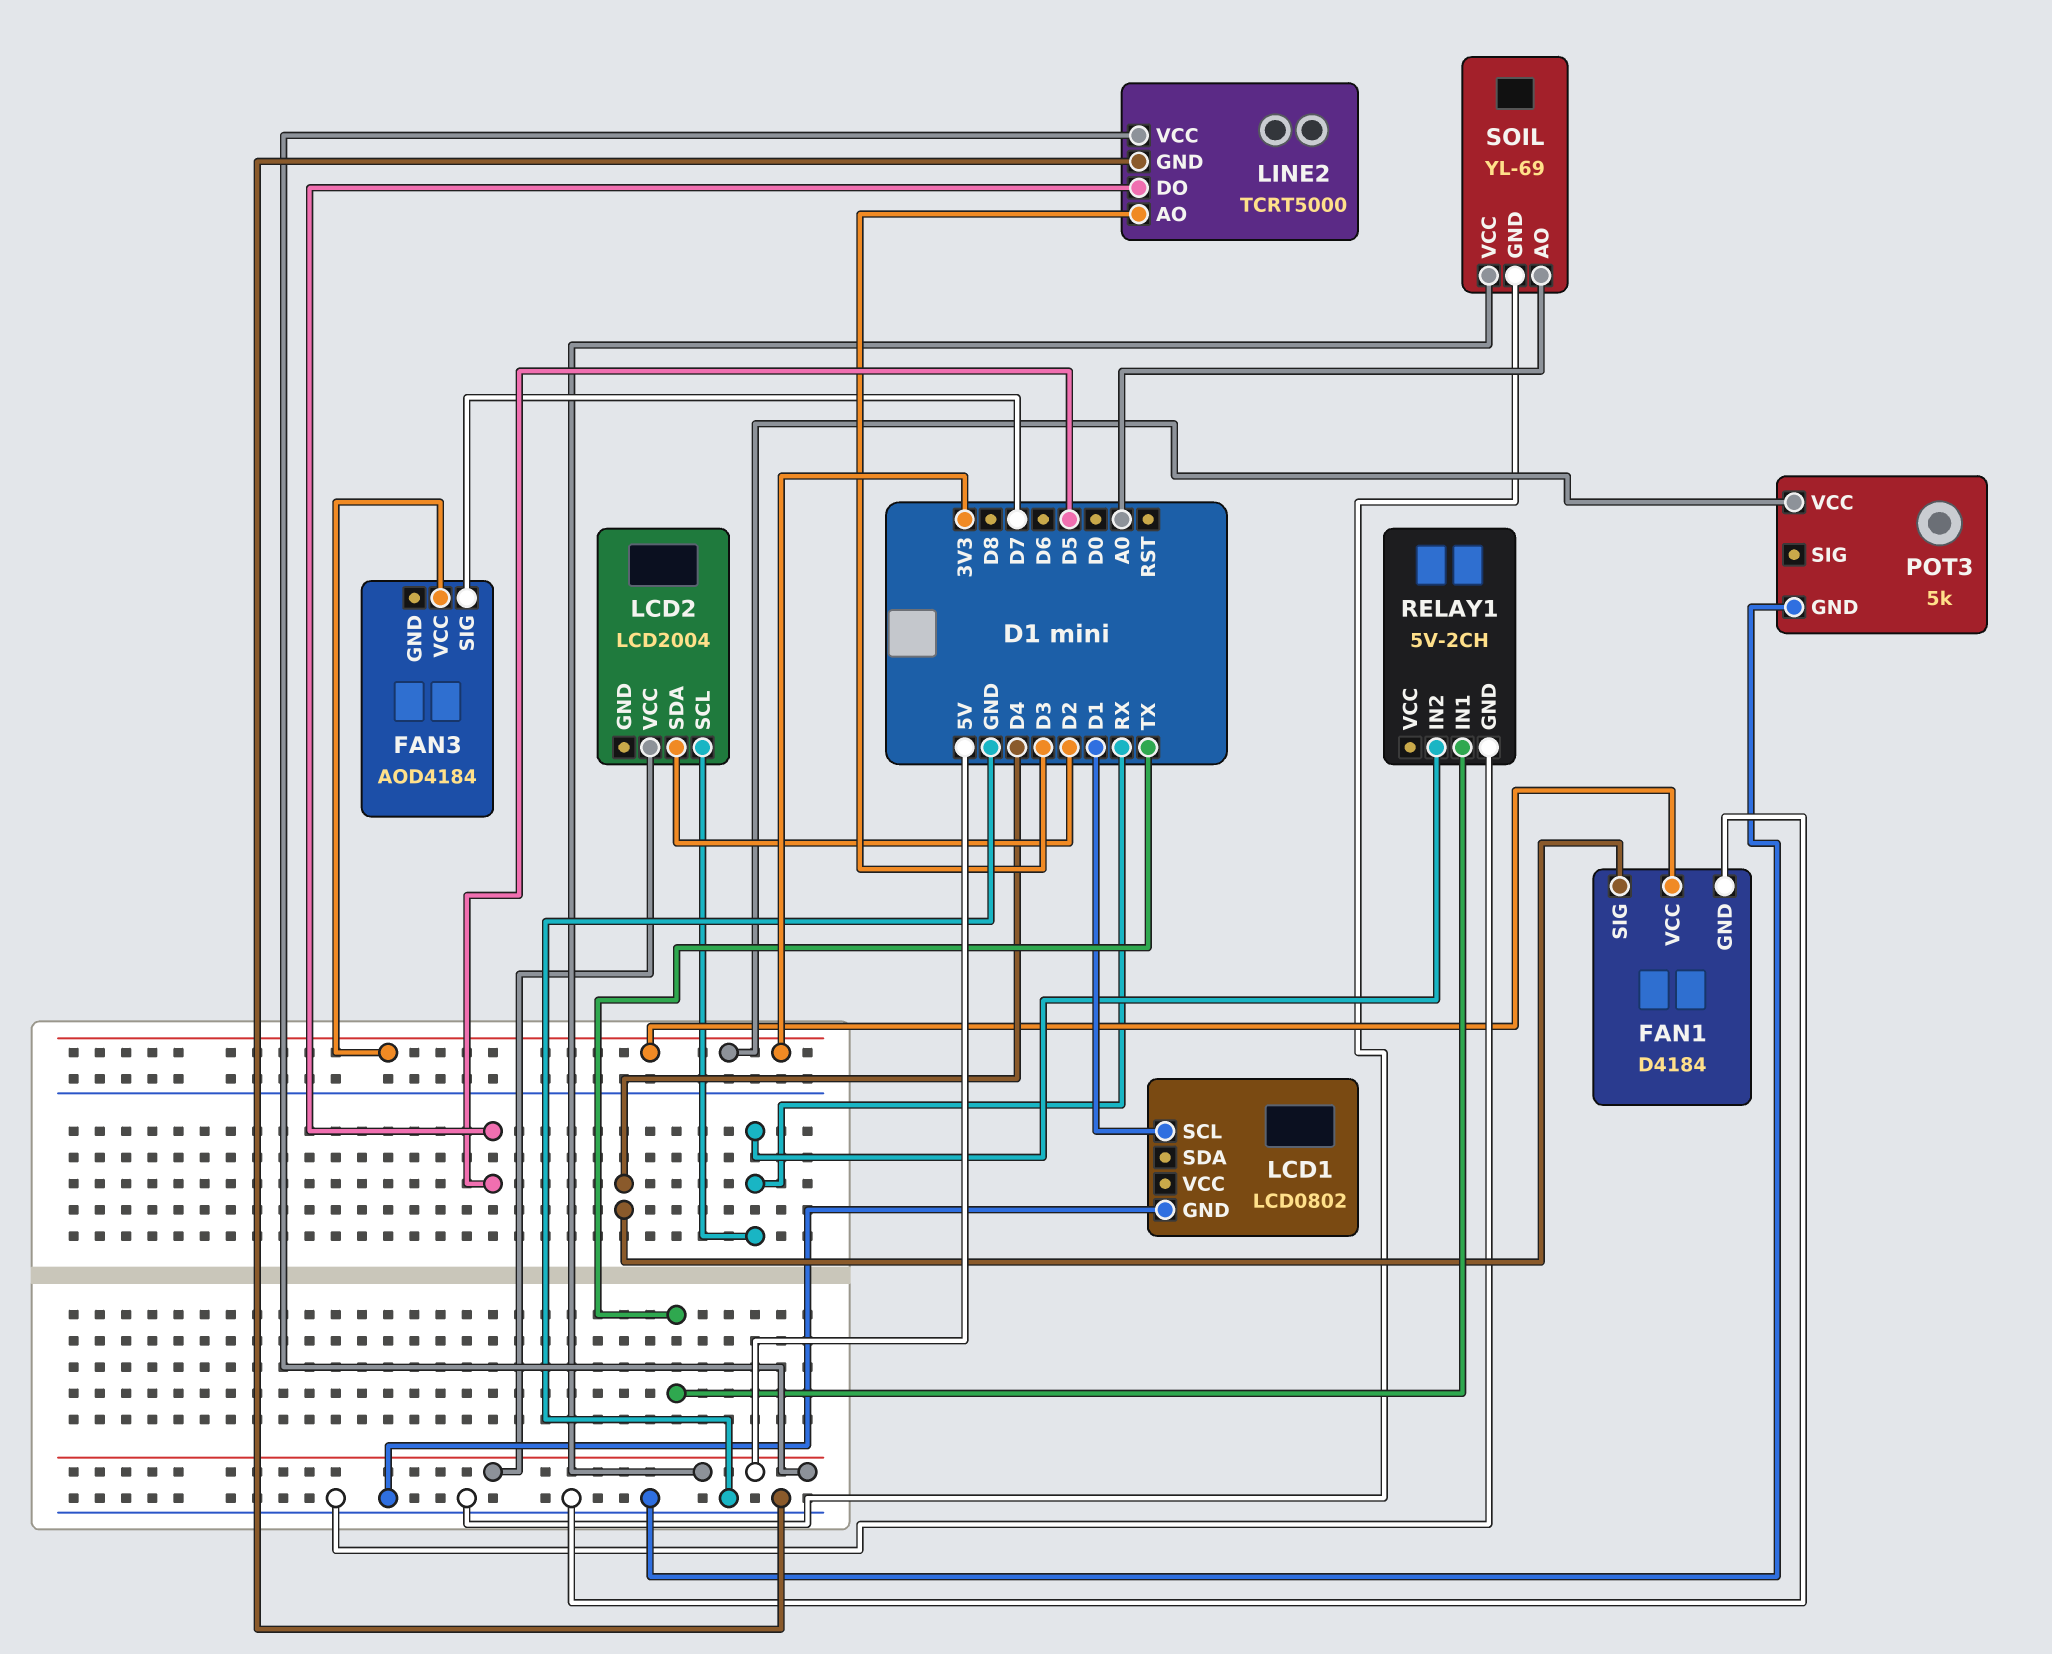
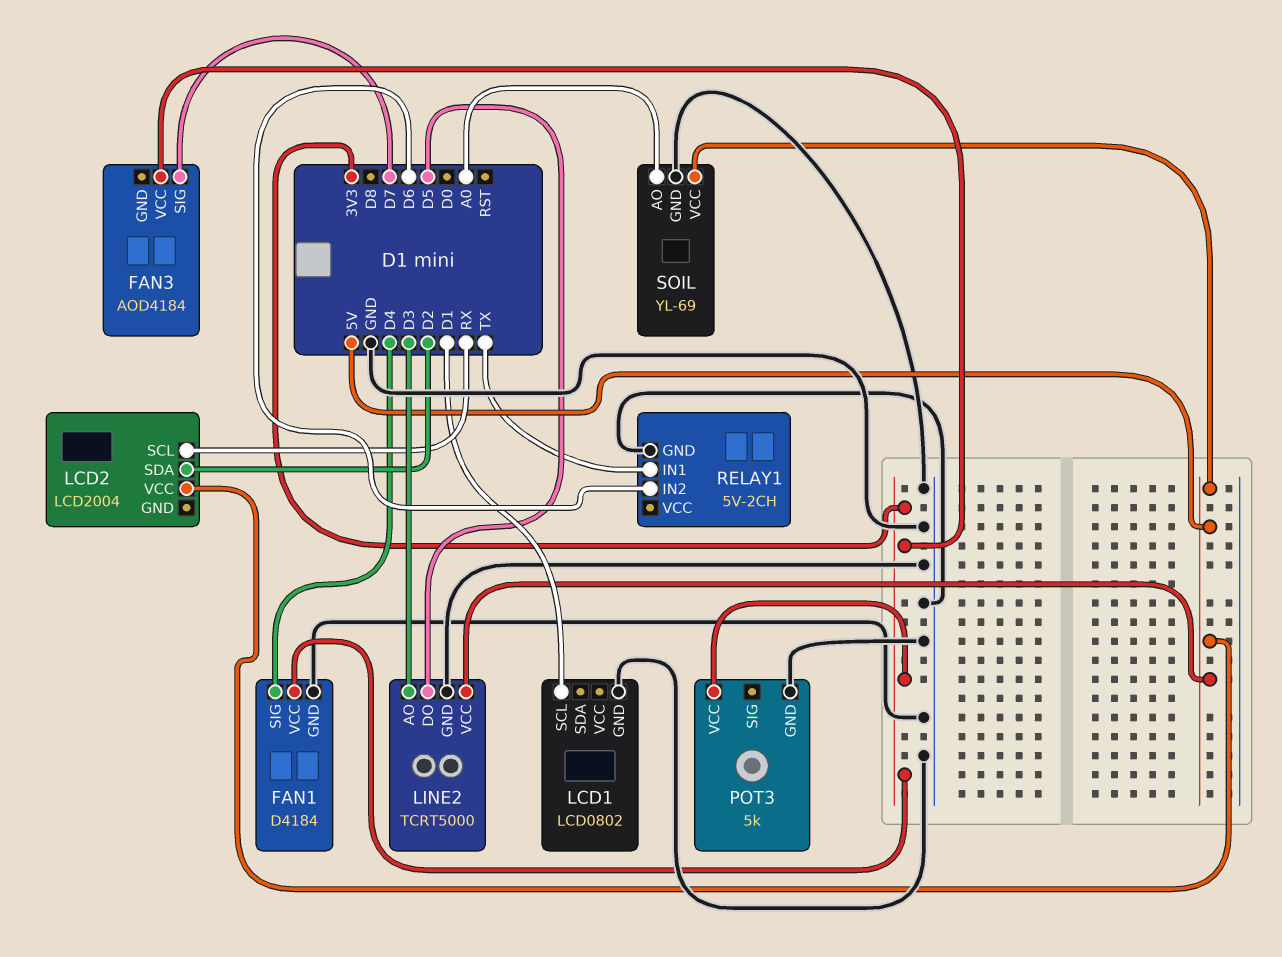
RELAY1 pin IN2: RX -> D6

